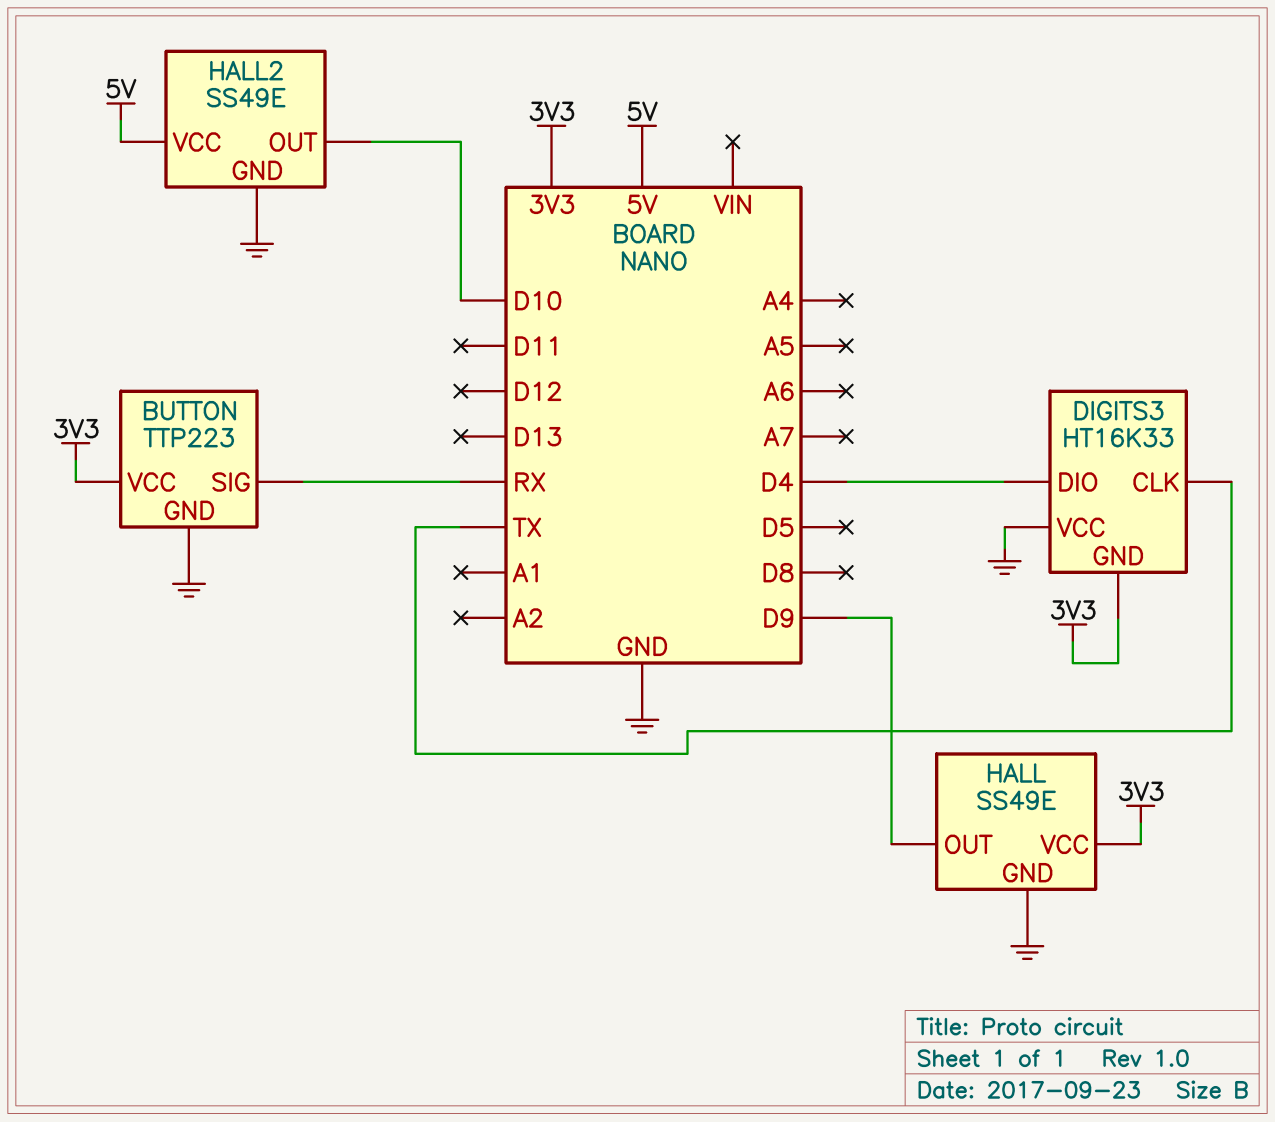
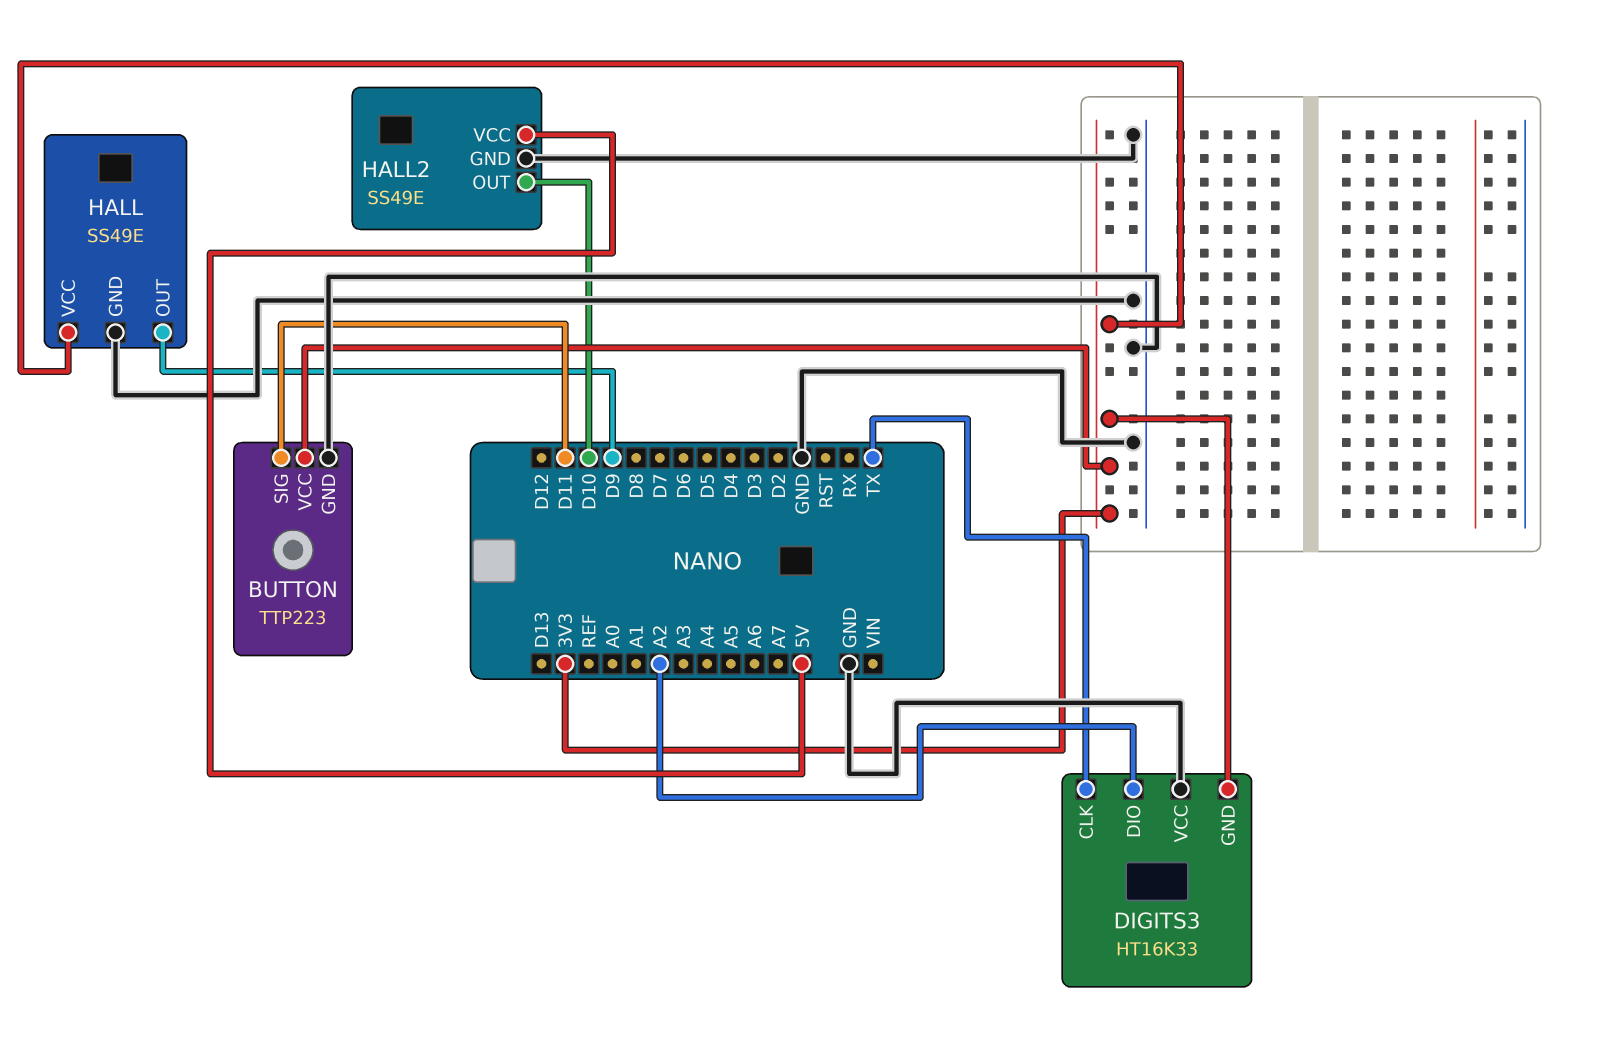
BUTTON pin SIG: RX -> D11
DIGITS3 pin DIO: D4 -> A2

